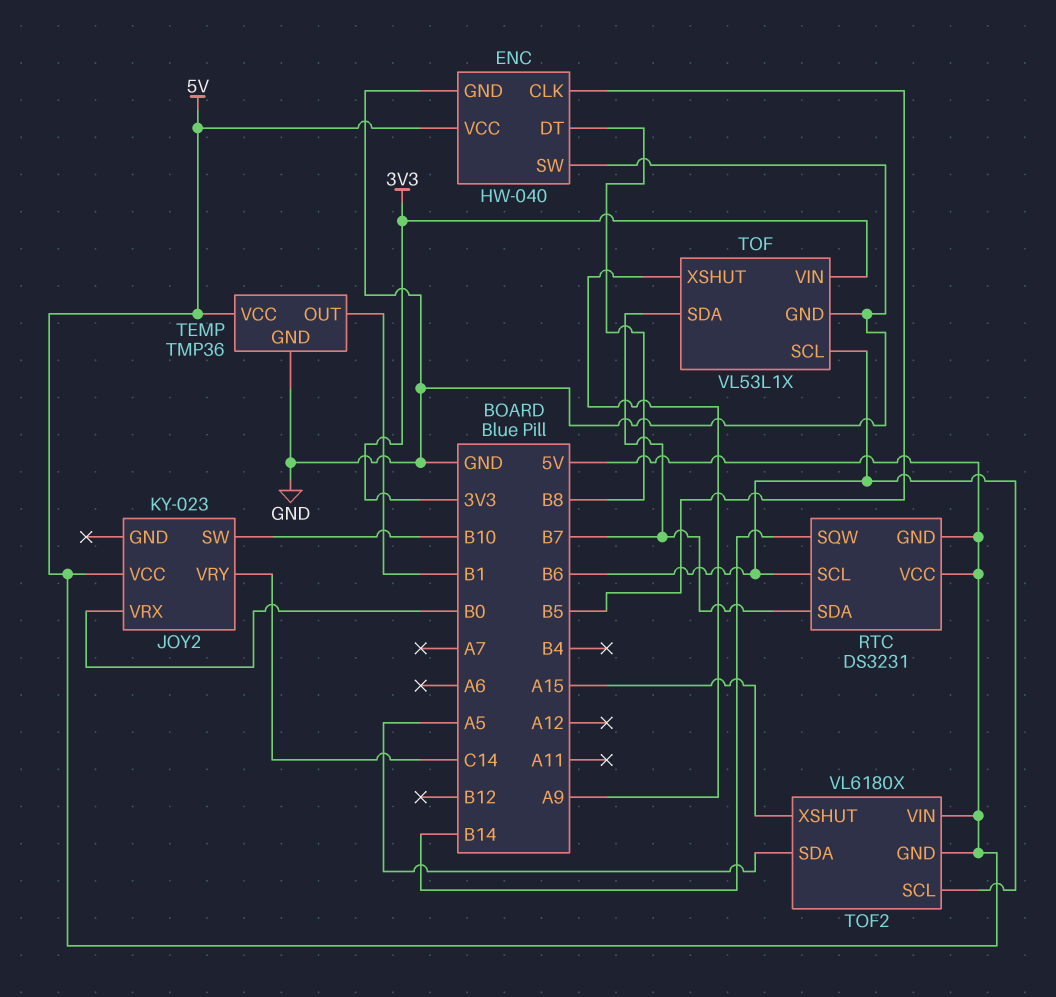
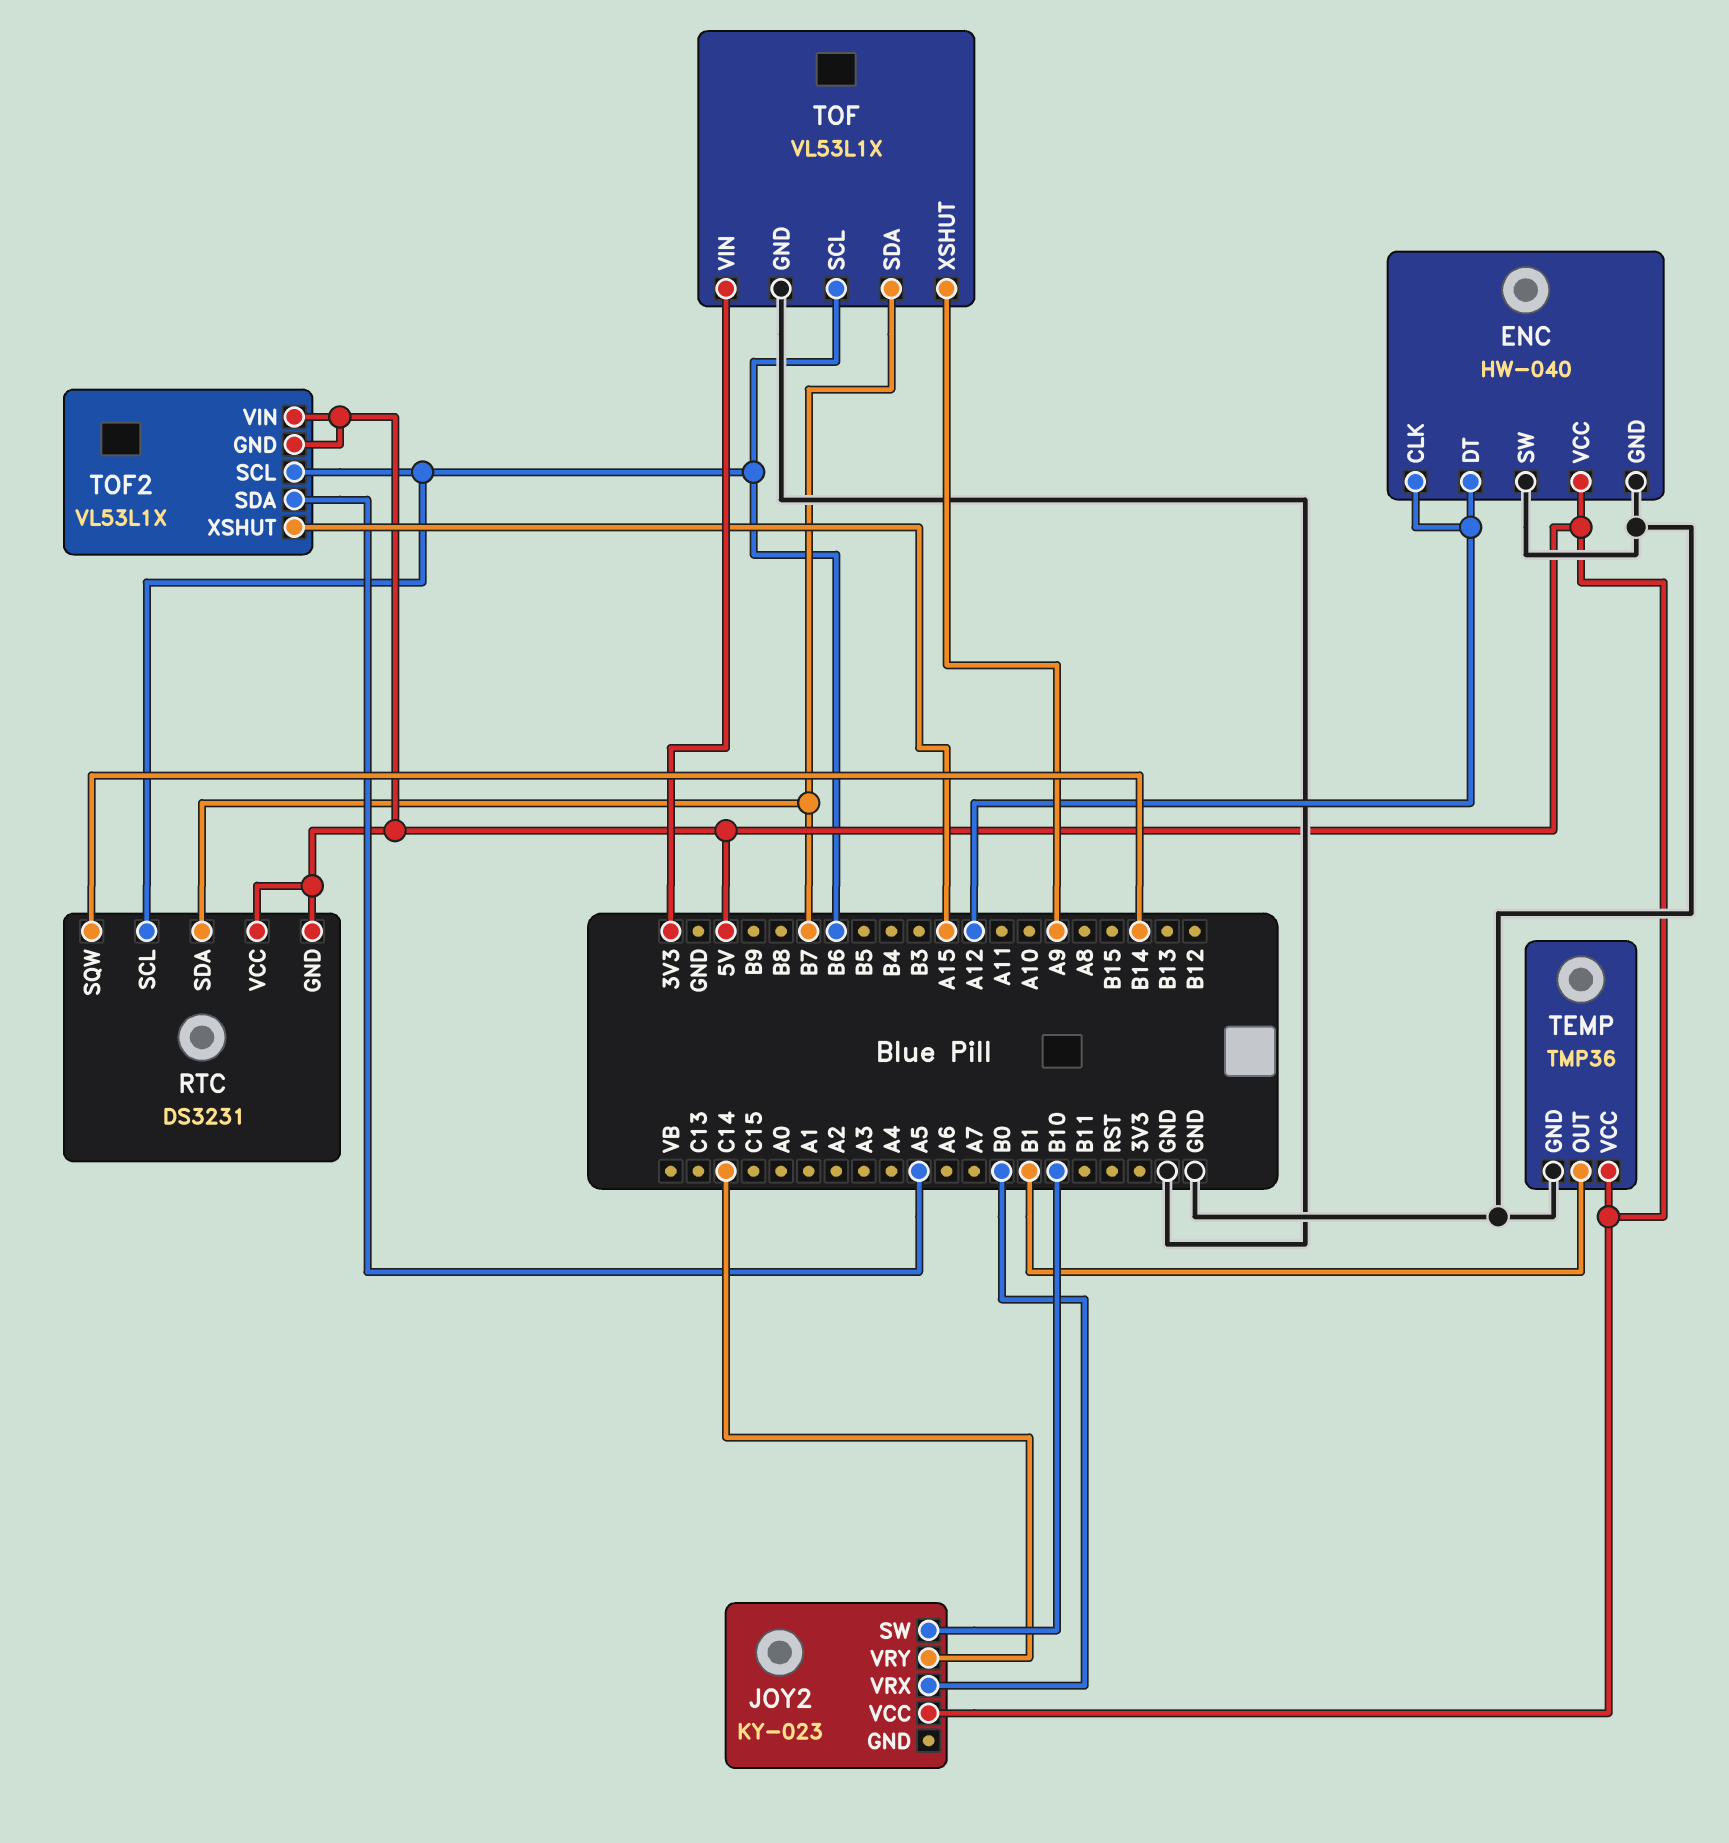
ENC pin CLK: B5 -> A12
ENC pin DT: B8 -> A12
TOF2: VL6180X -> VL53L1X

